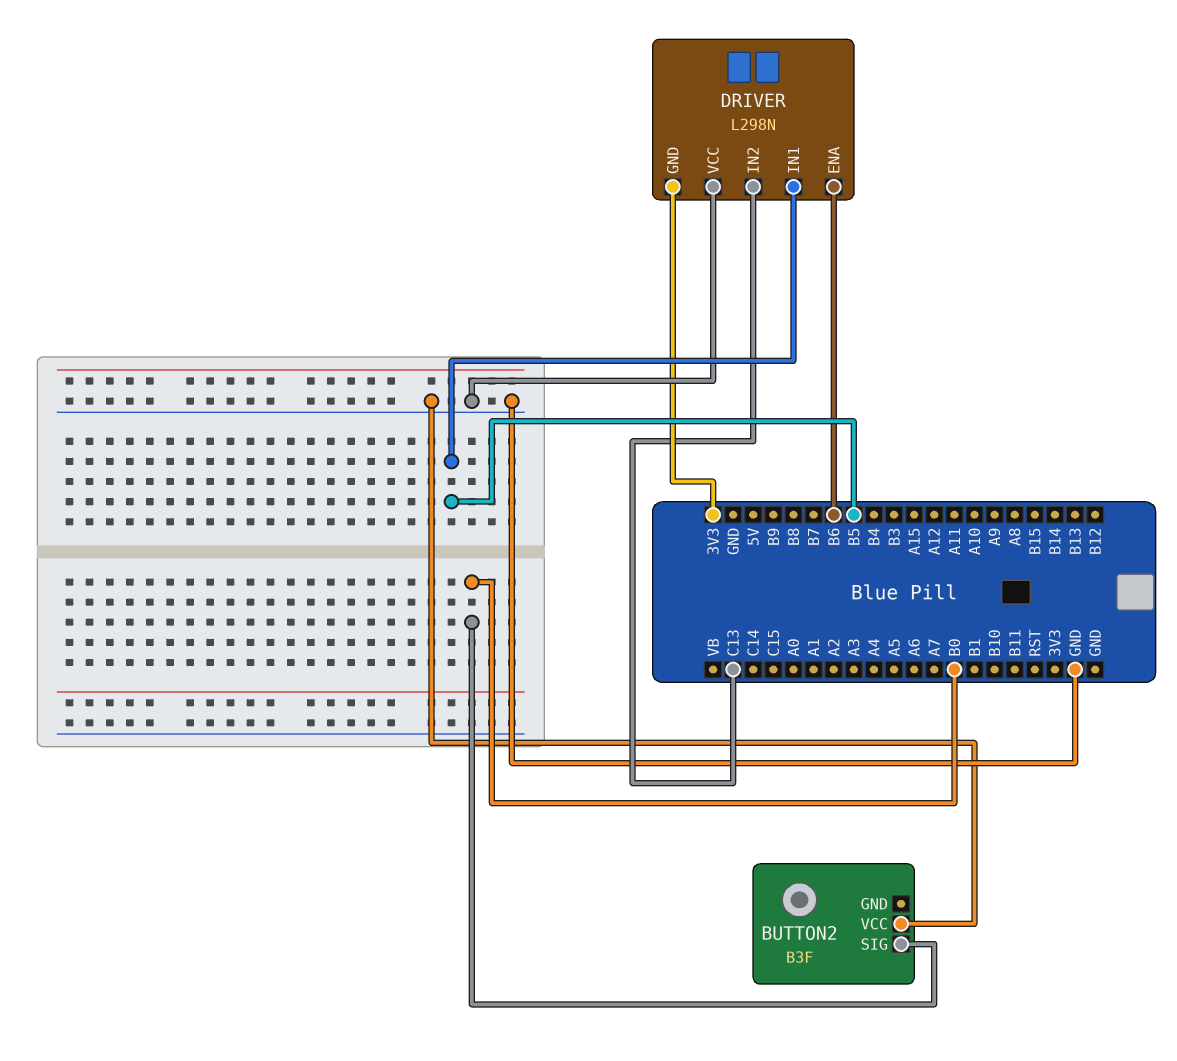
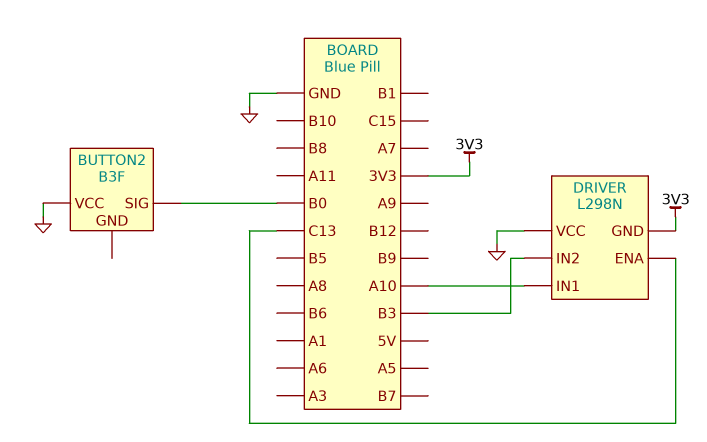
DRIVER pin ENA: B6 -> C13
DRIVER pin IN1: B5 -> A10
DRIVER pin IN2: C13 -> B3

